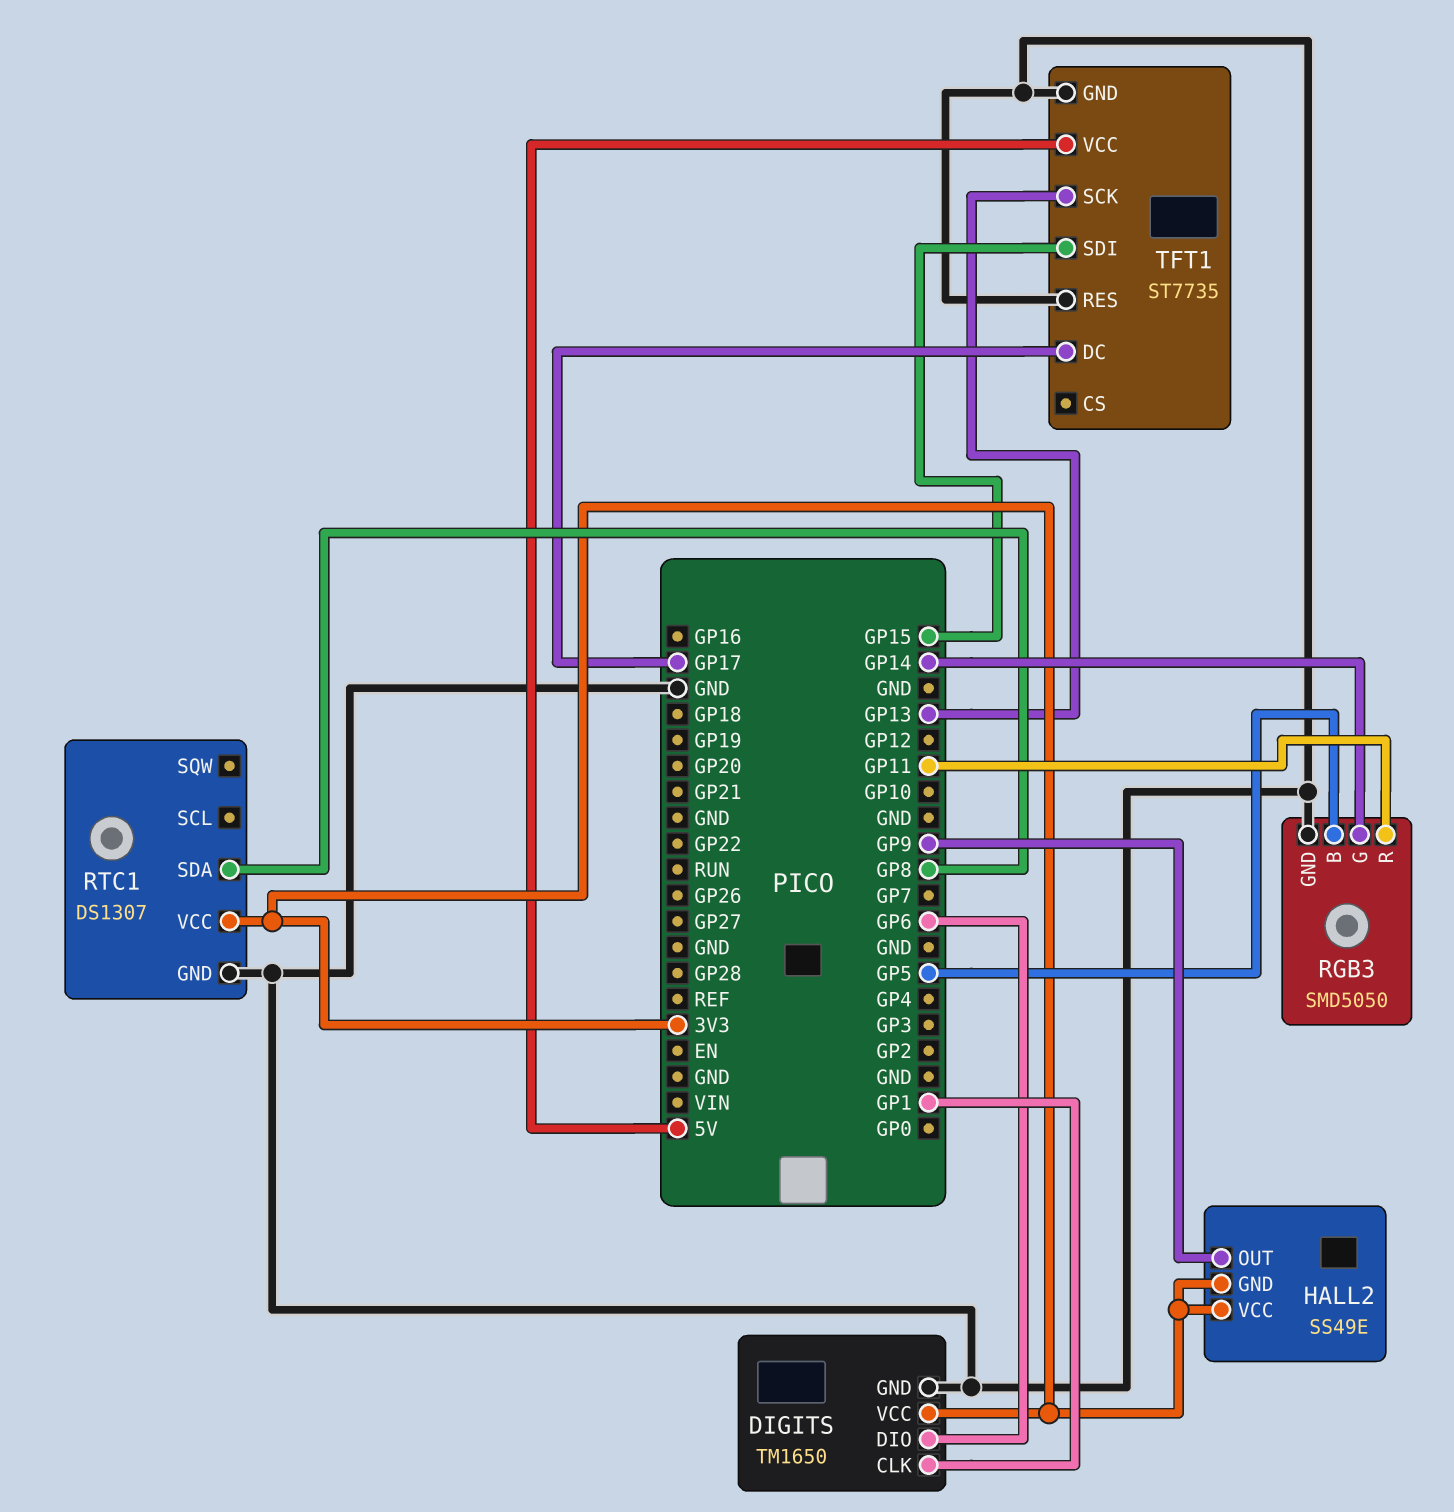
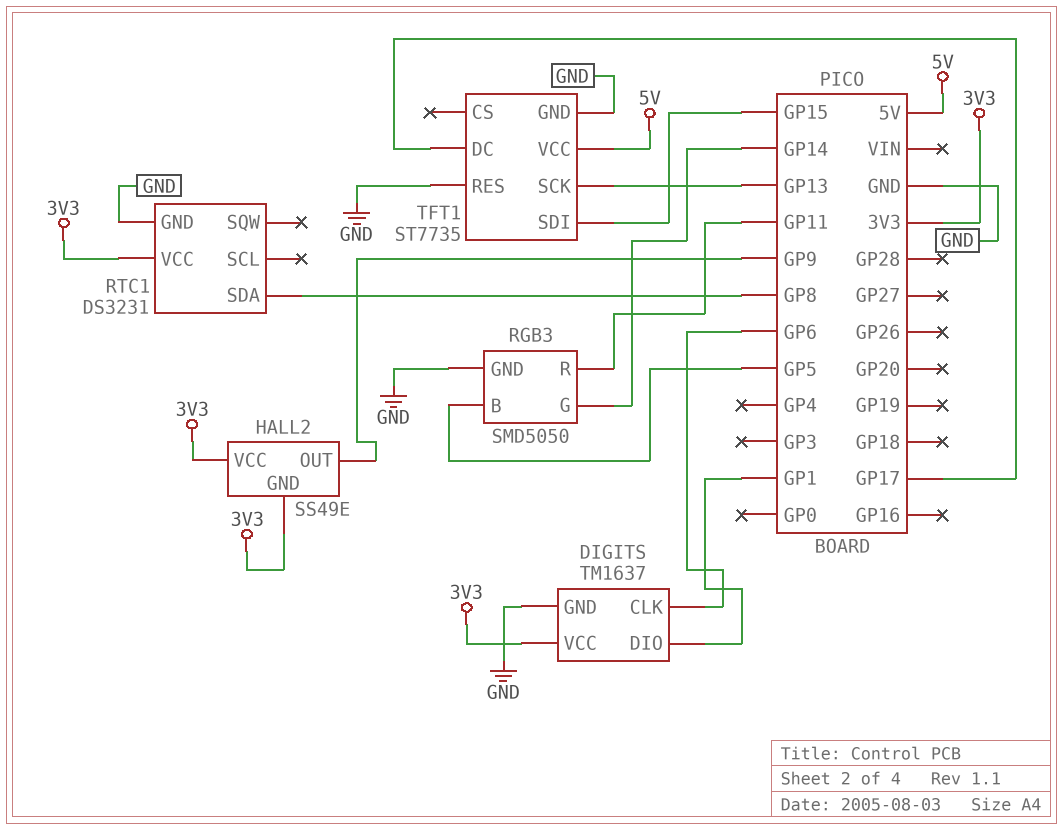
DIGITS: TM1650 -> TM1637
DIGITS pin CLK: GP1 -> GP6
DIGITS pin DIO: GP6 -> GP1
RTC1: DS1307 -> DS3231

